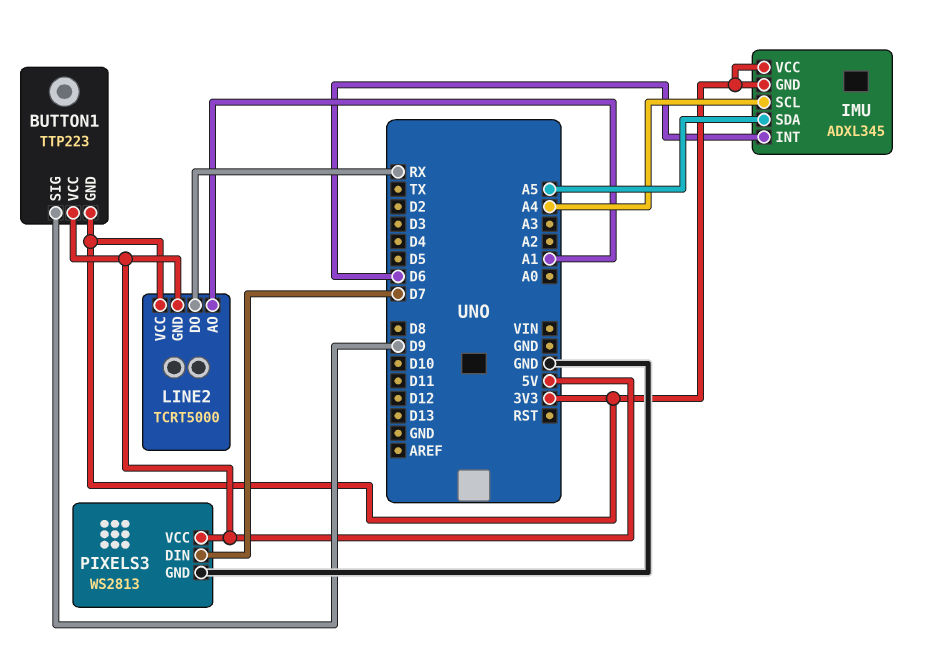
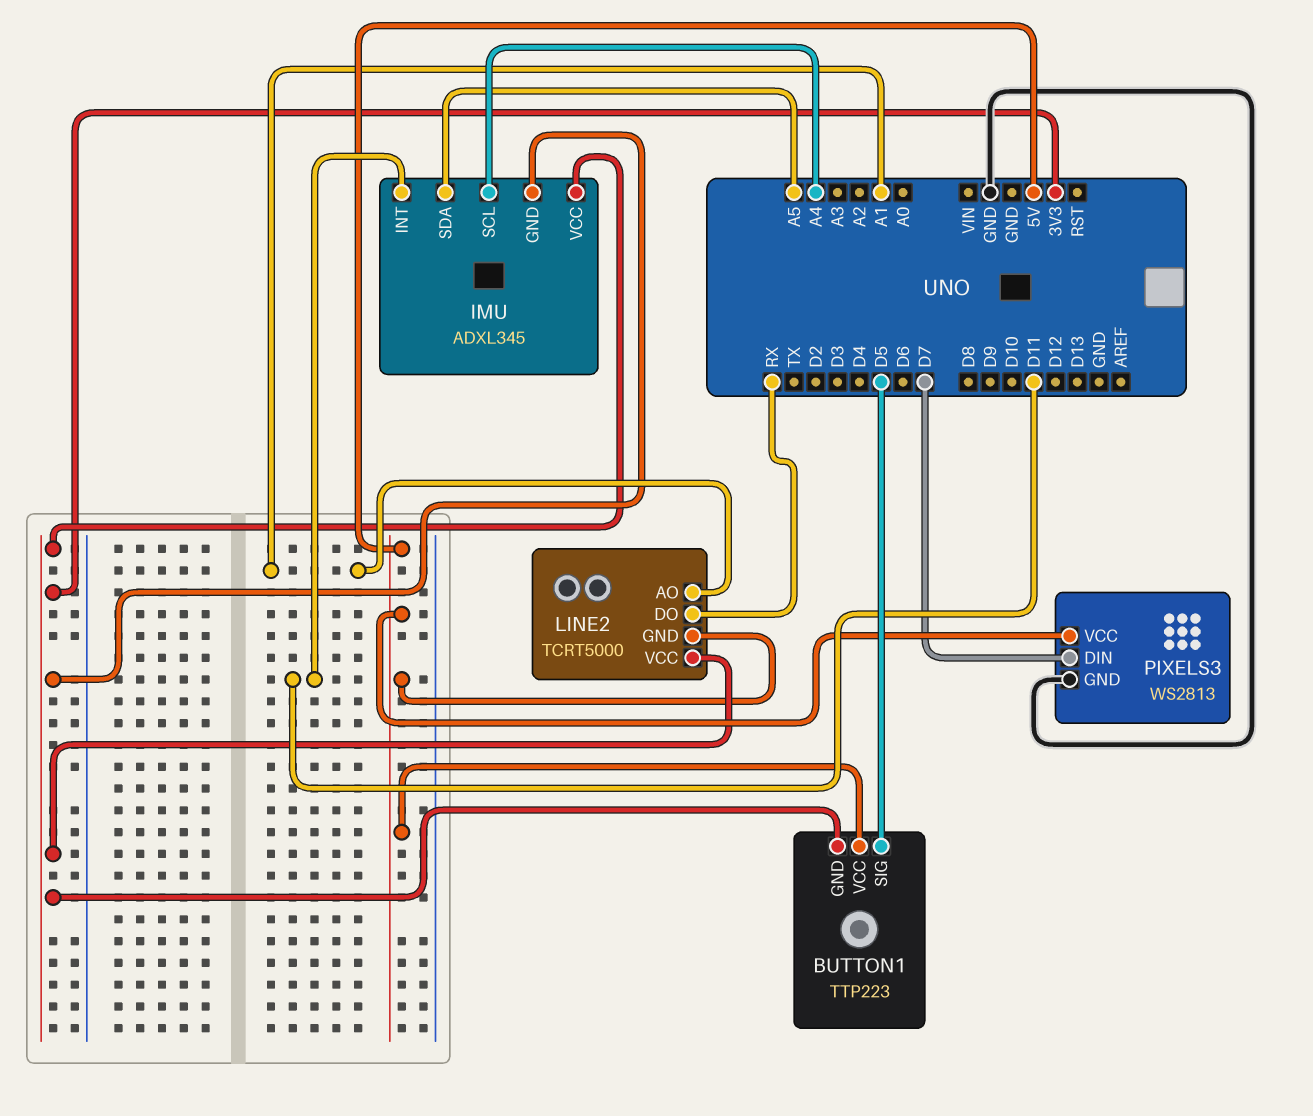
BUTTON1 pin SIG: D9 -> D5
IMU pin INT: D6 -> D11

